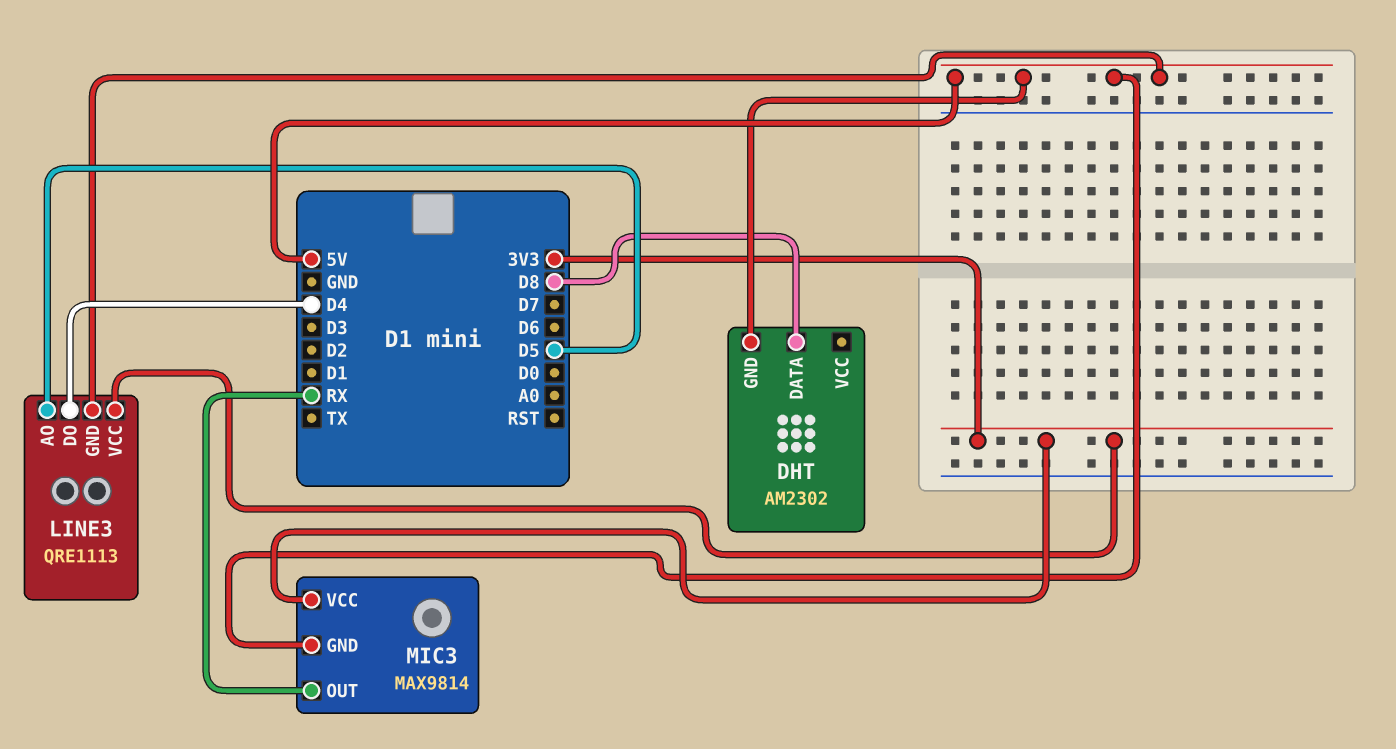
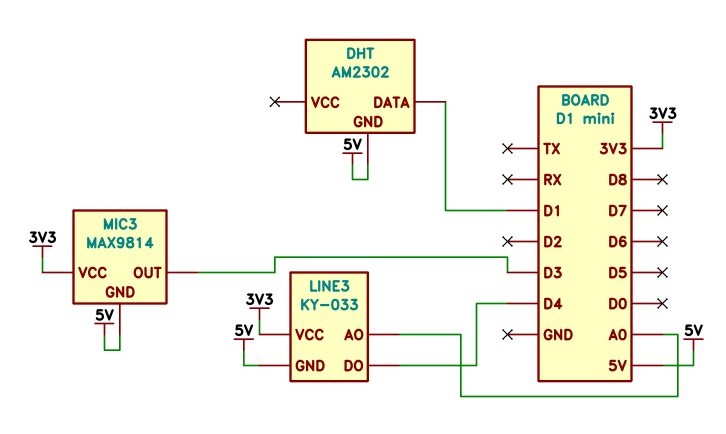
DHT pin DATA: D8 -> D1
LINE3: QRE1113 -> KY-033
LINE3 pin AO: D5 -> A0
MIC3 pin OUT: RX -> D3

